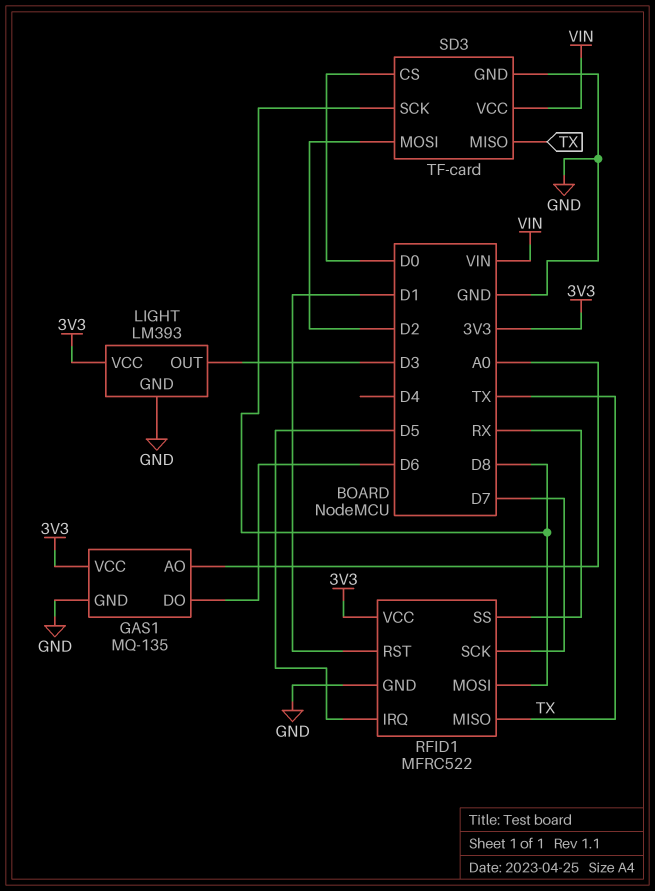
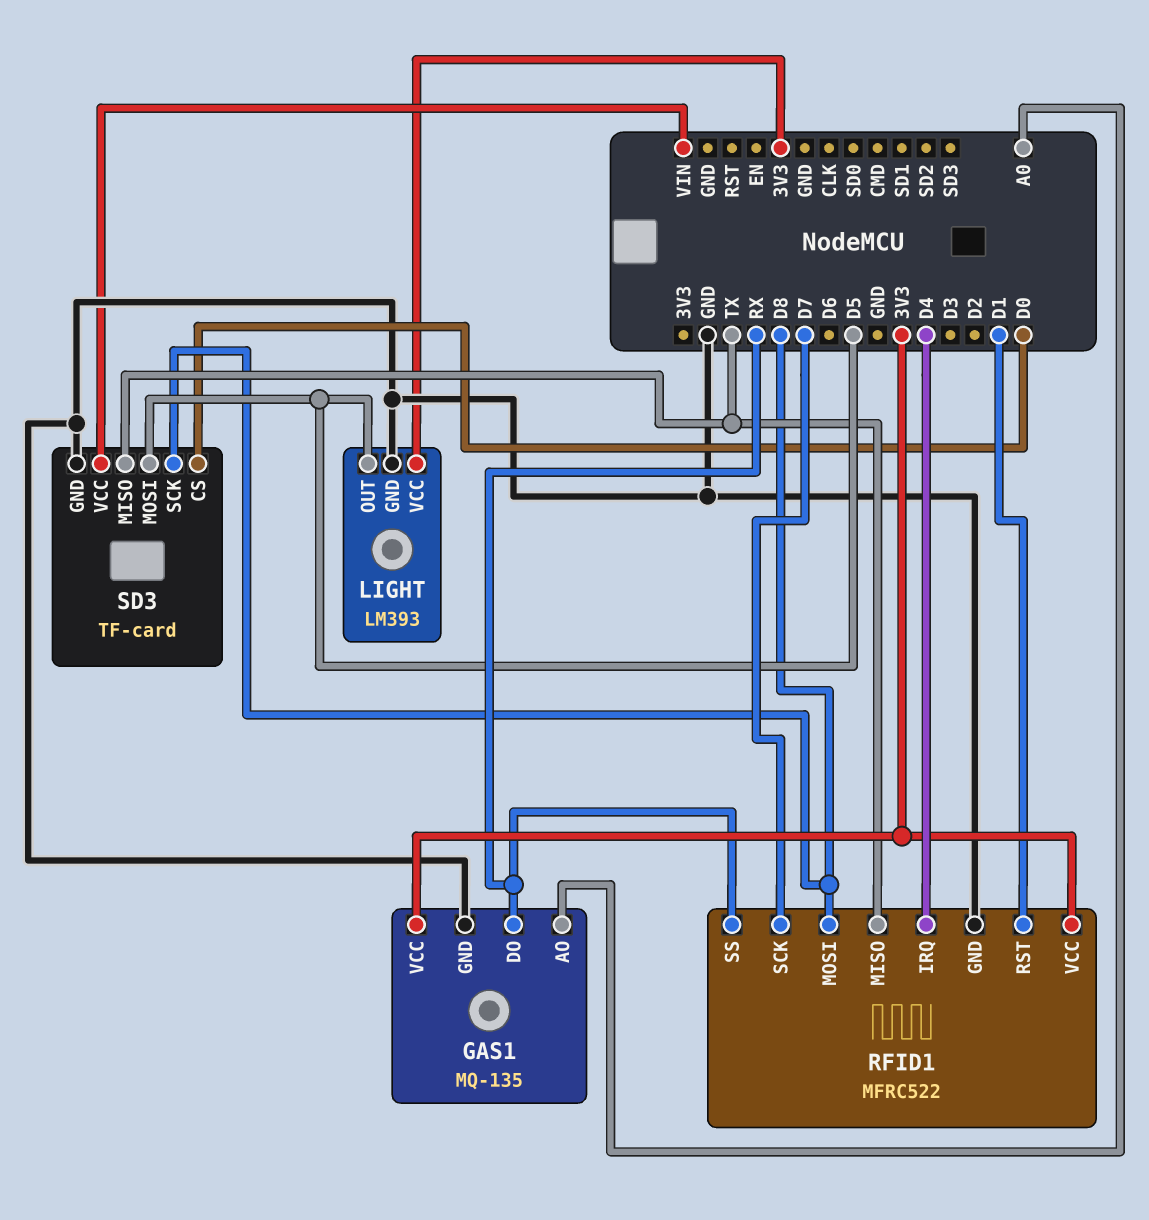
GAS1 pin DO: D6 -> RX
LIGHT pin OUT: D3 -> D5
RFID1 pin IRQ: D5 -> D4
SD3 pin MOSI: D2 -> D5

